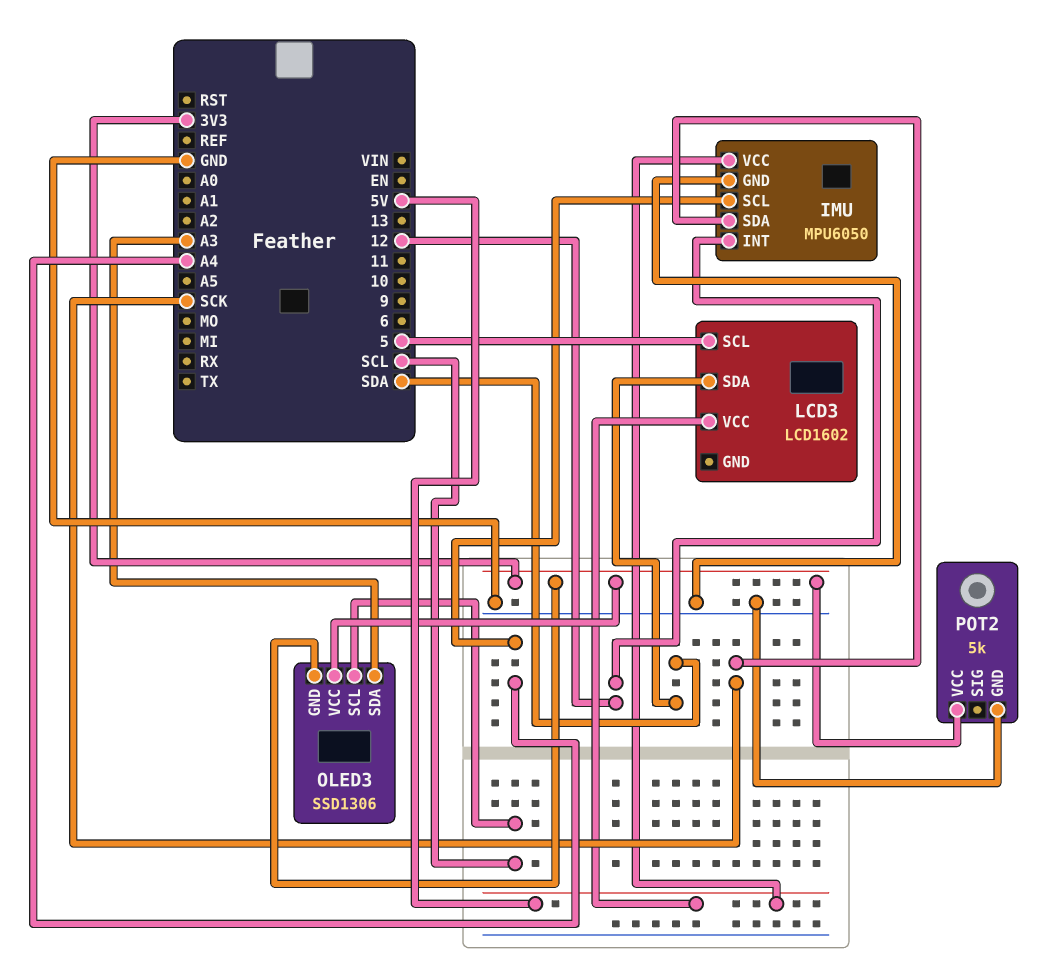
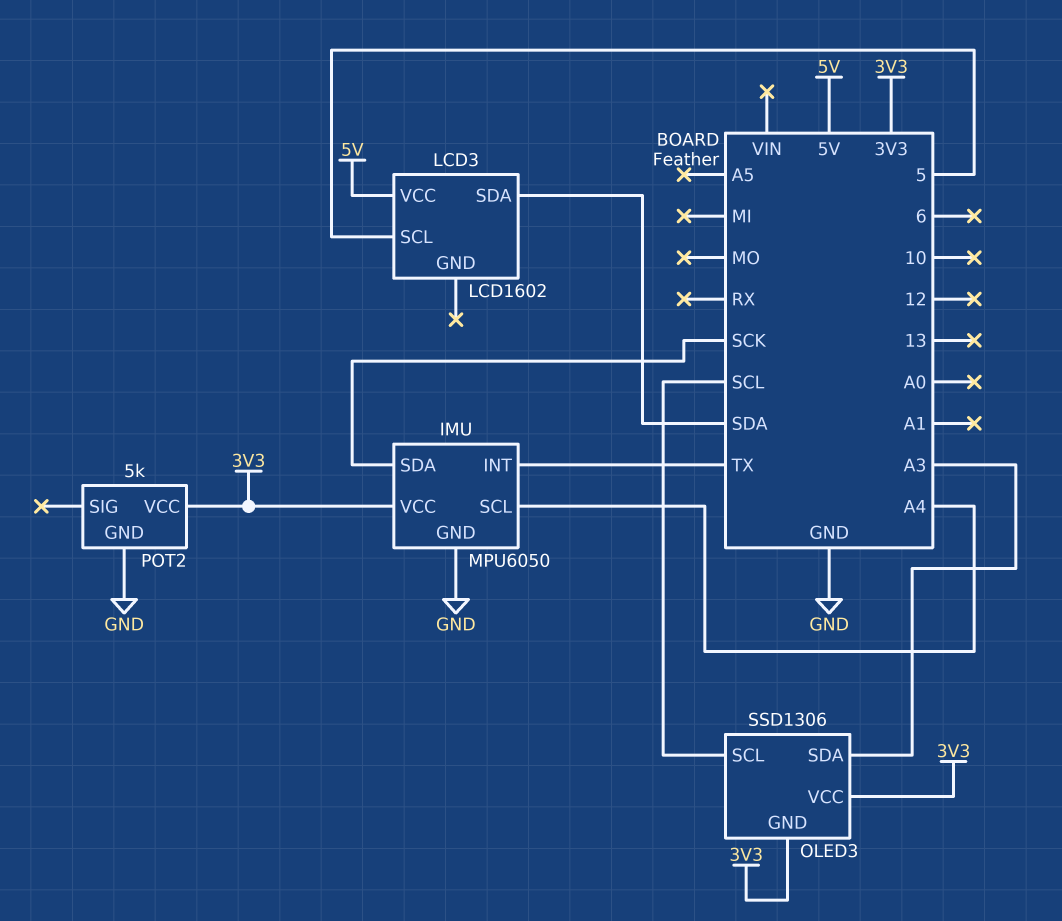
IMU pin INT: 12 -> TX
IMU pin VCC: 5V -> 3V3

